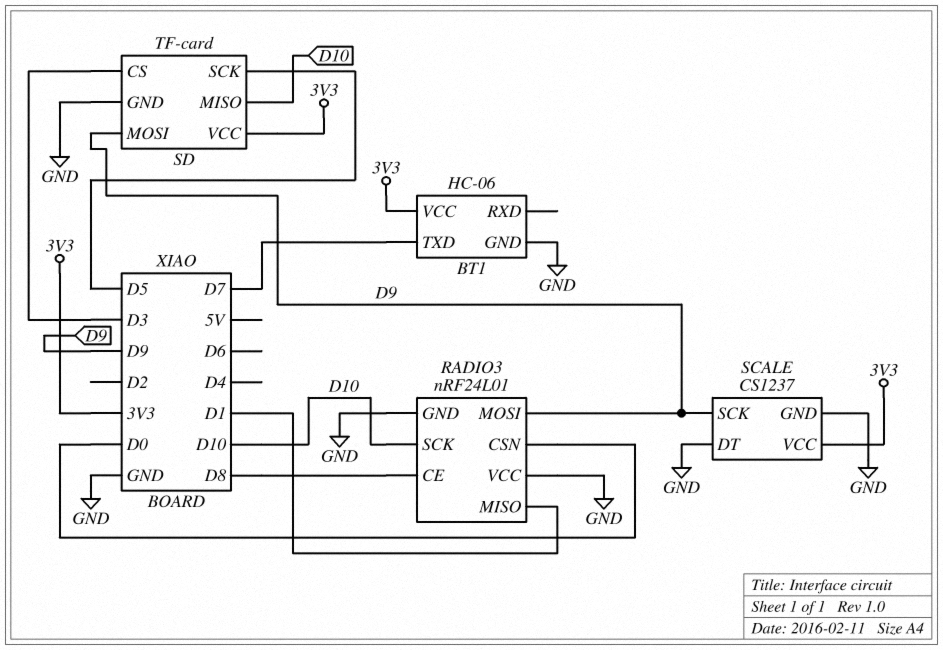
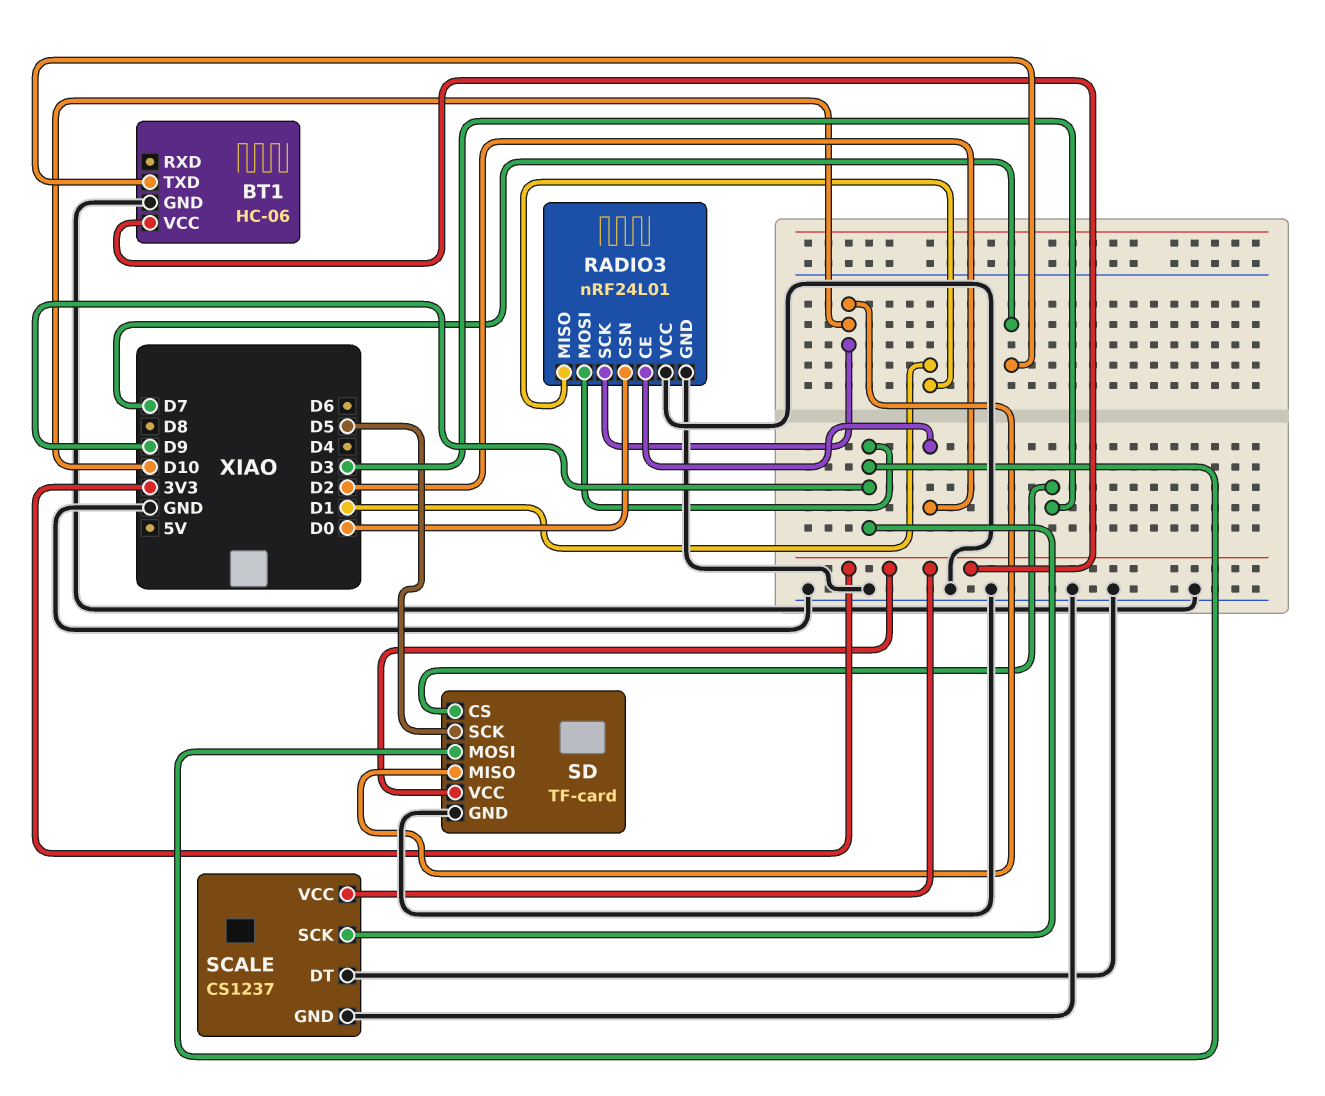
RADIO3 pin CE: D8 -> D2

